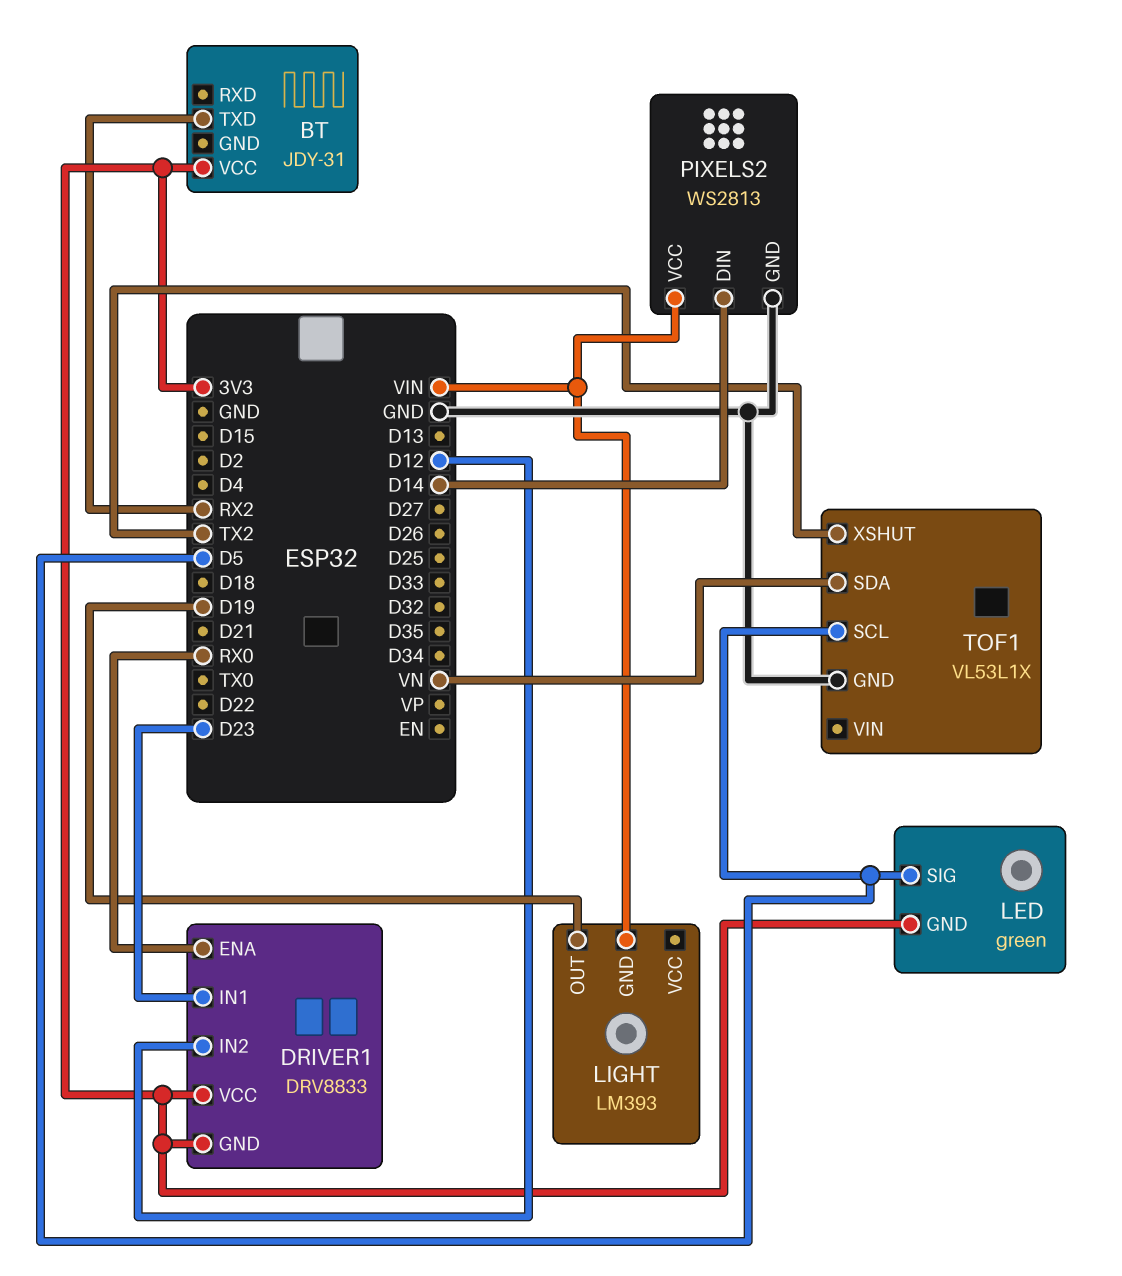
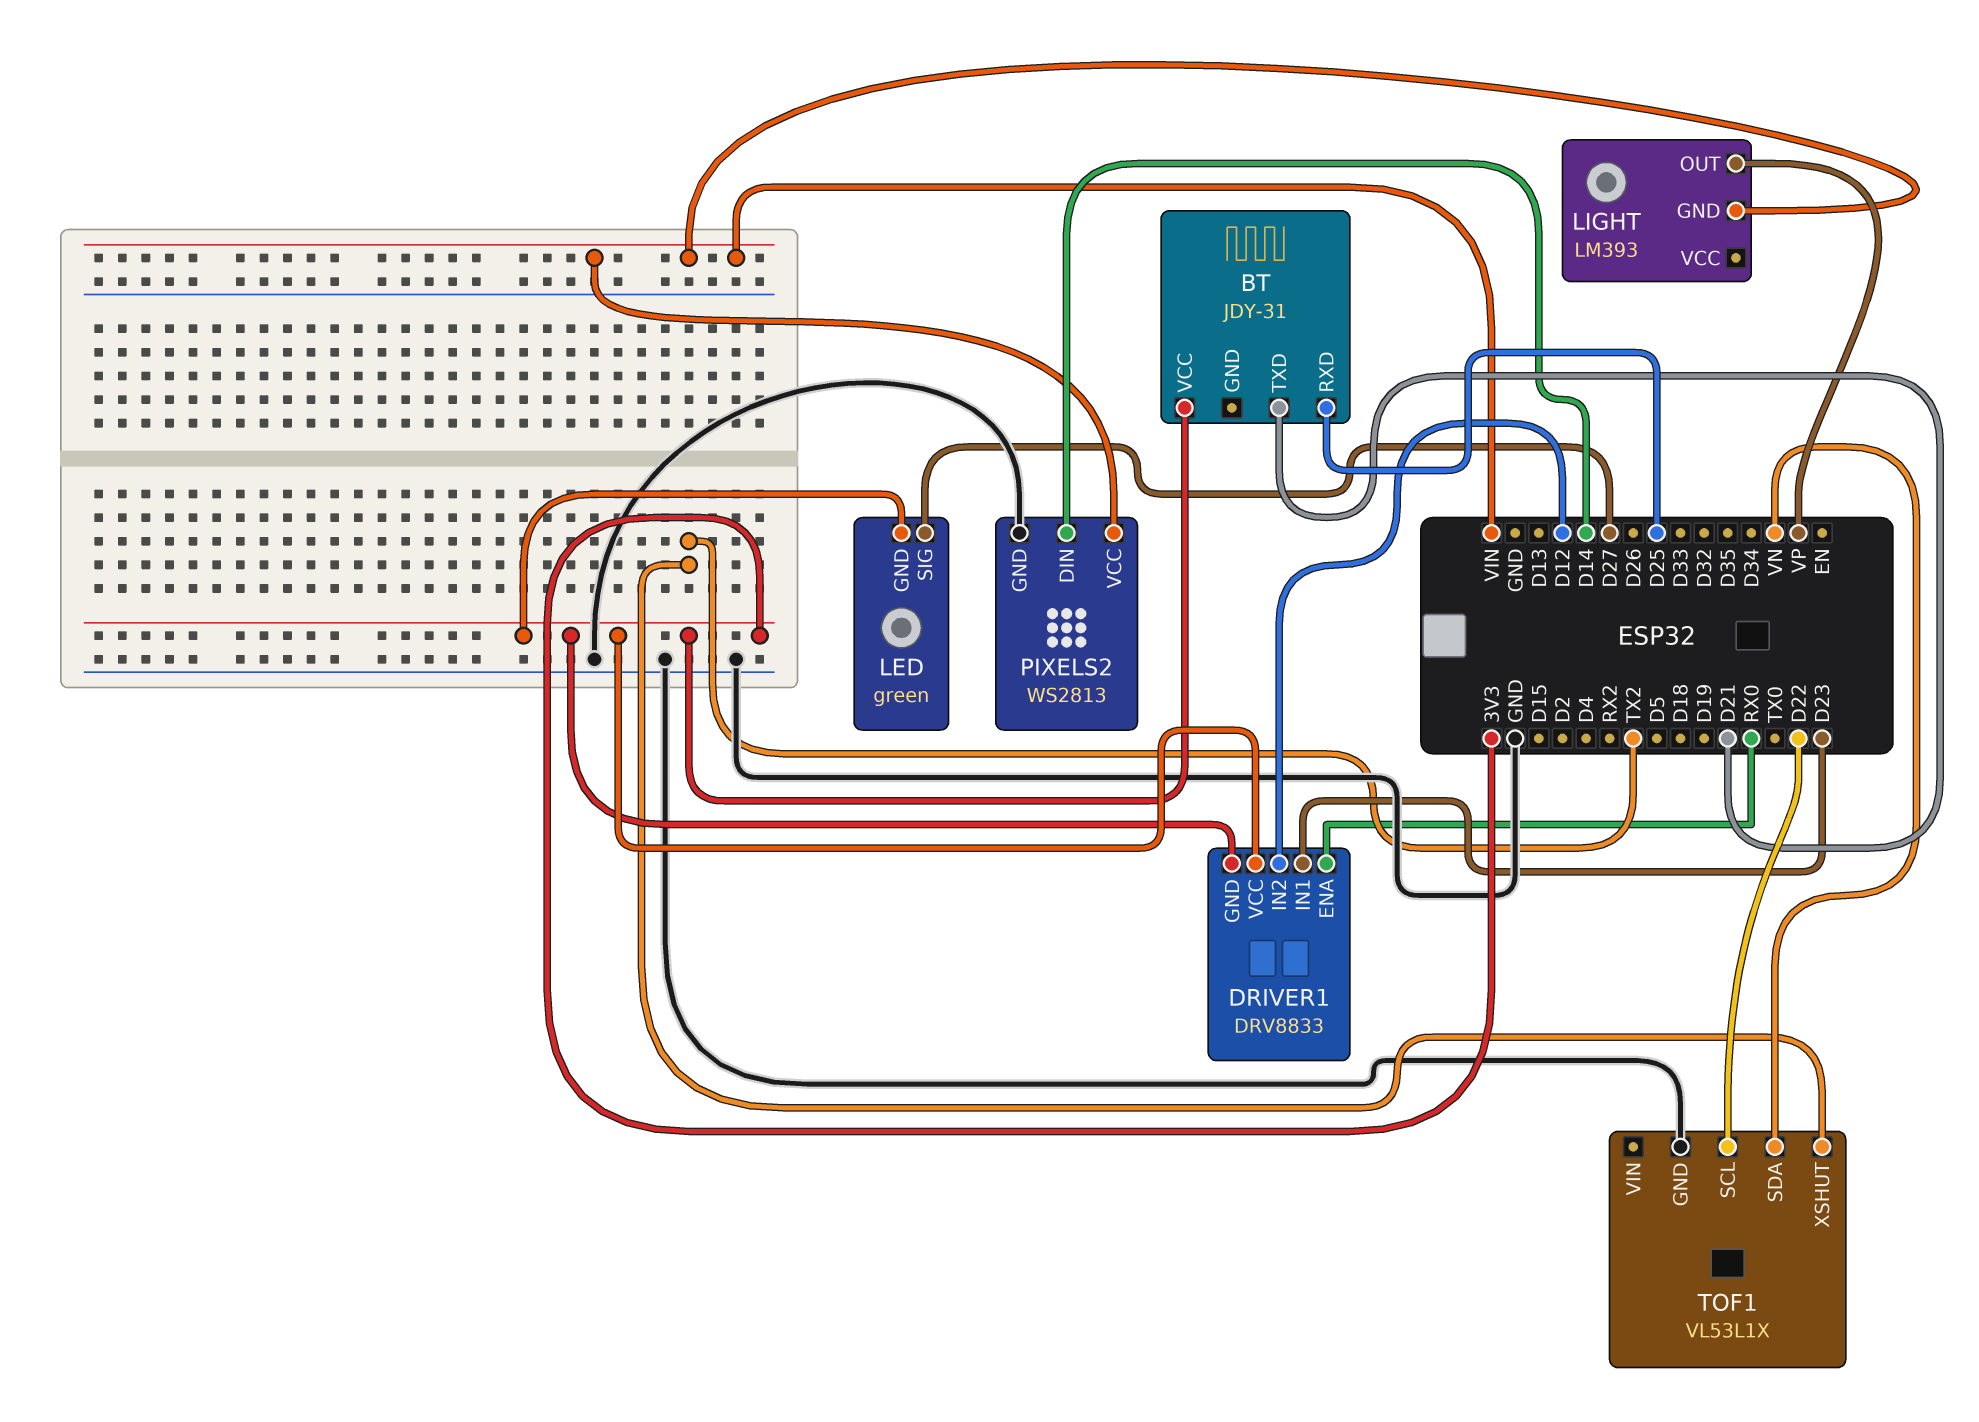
BT pin RXD: none -> D25
BT pin TXD: RX2 -> D21
LED pin SIG: D5 -> D27
LIGHT pin OUT: D19 -> VP
TOF1 pin SCL: D5 -> D22

